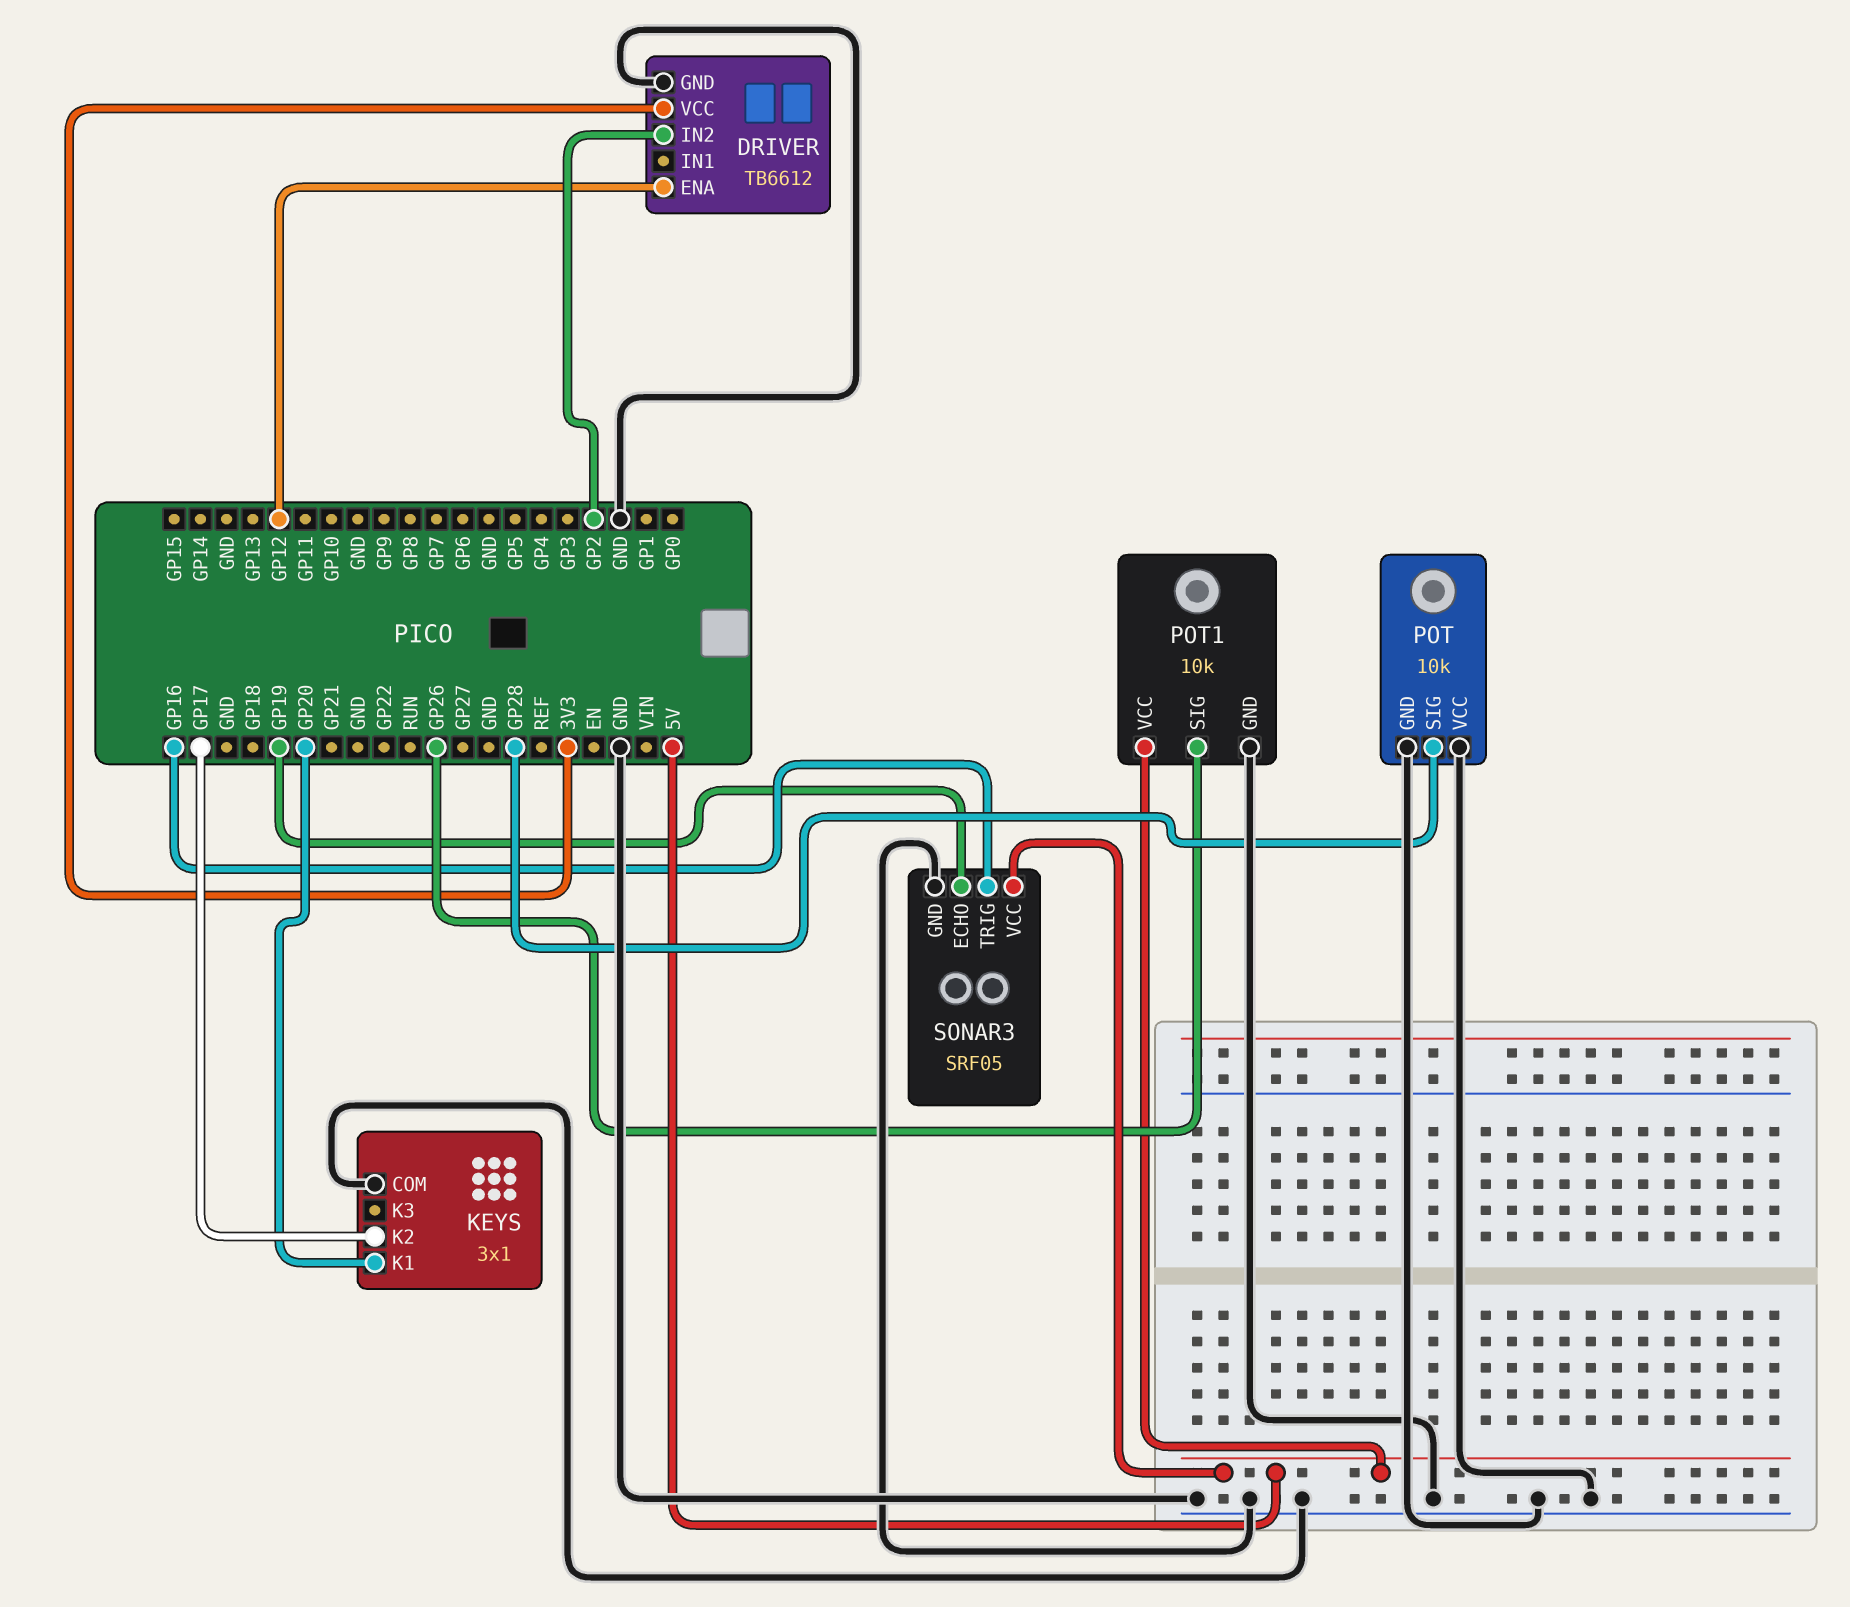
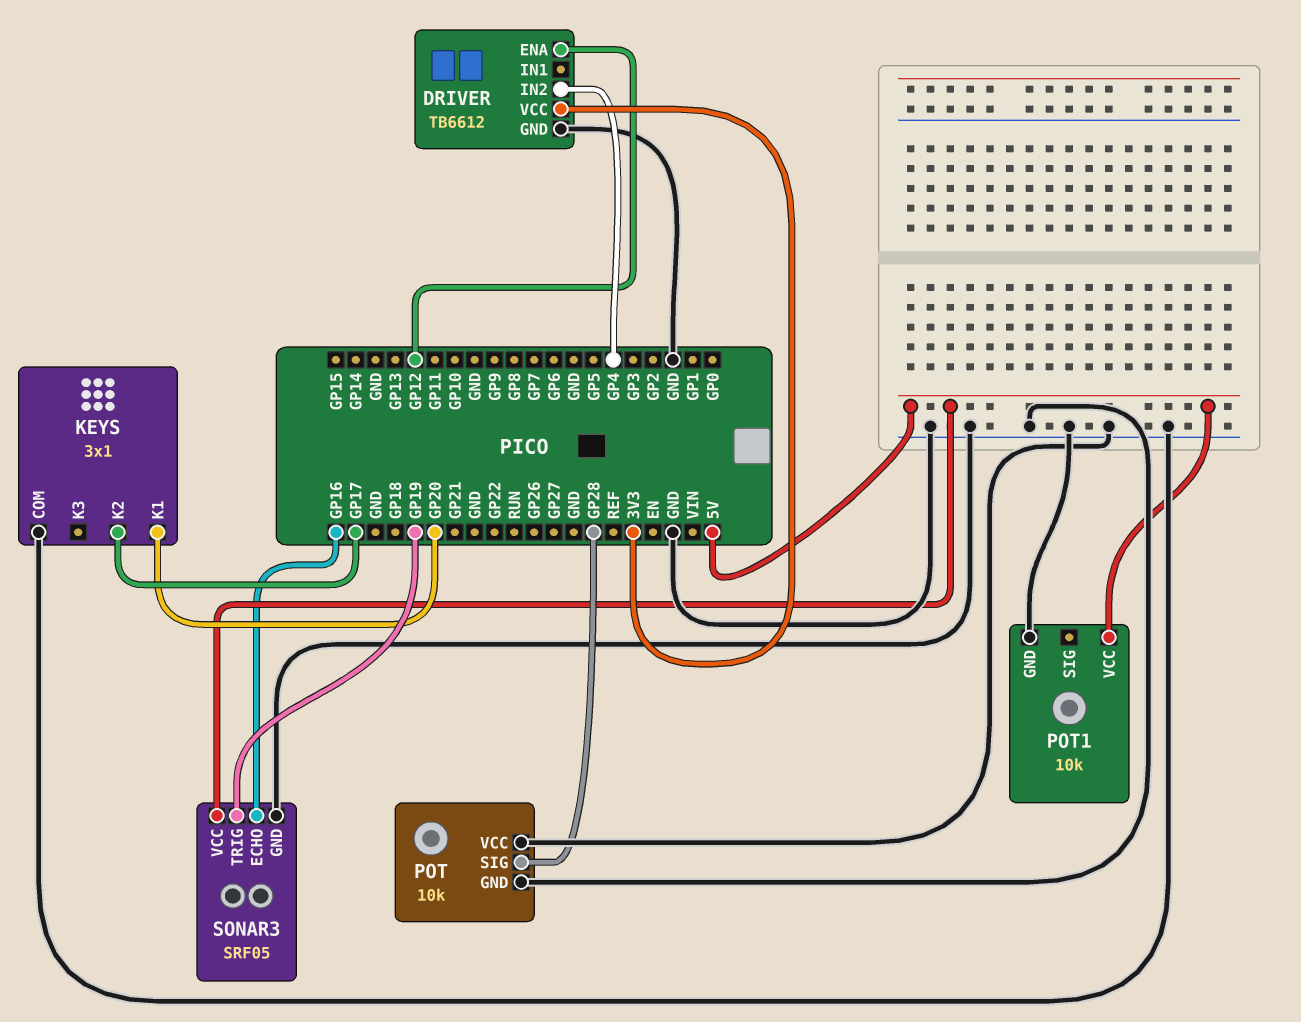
DRIVER pin IN2: GP2 -> GP4
POT1 pin SIG: GP26 -> none
SONAR3 pin ECHO: GP19 -> GP16
SONAR3 pin TRIG: GP16 -> GP19

